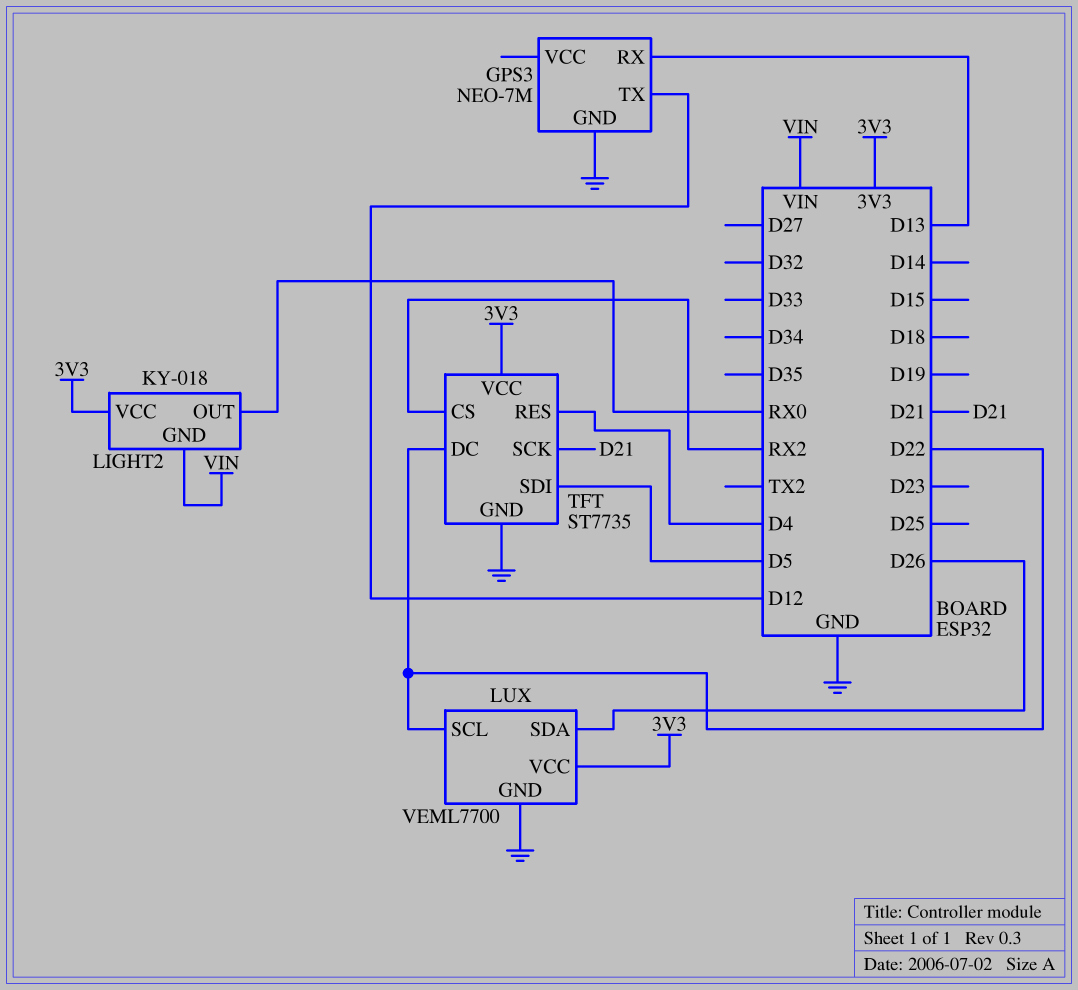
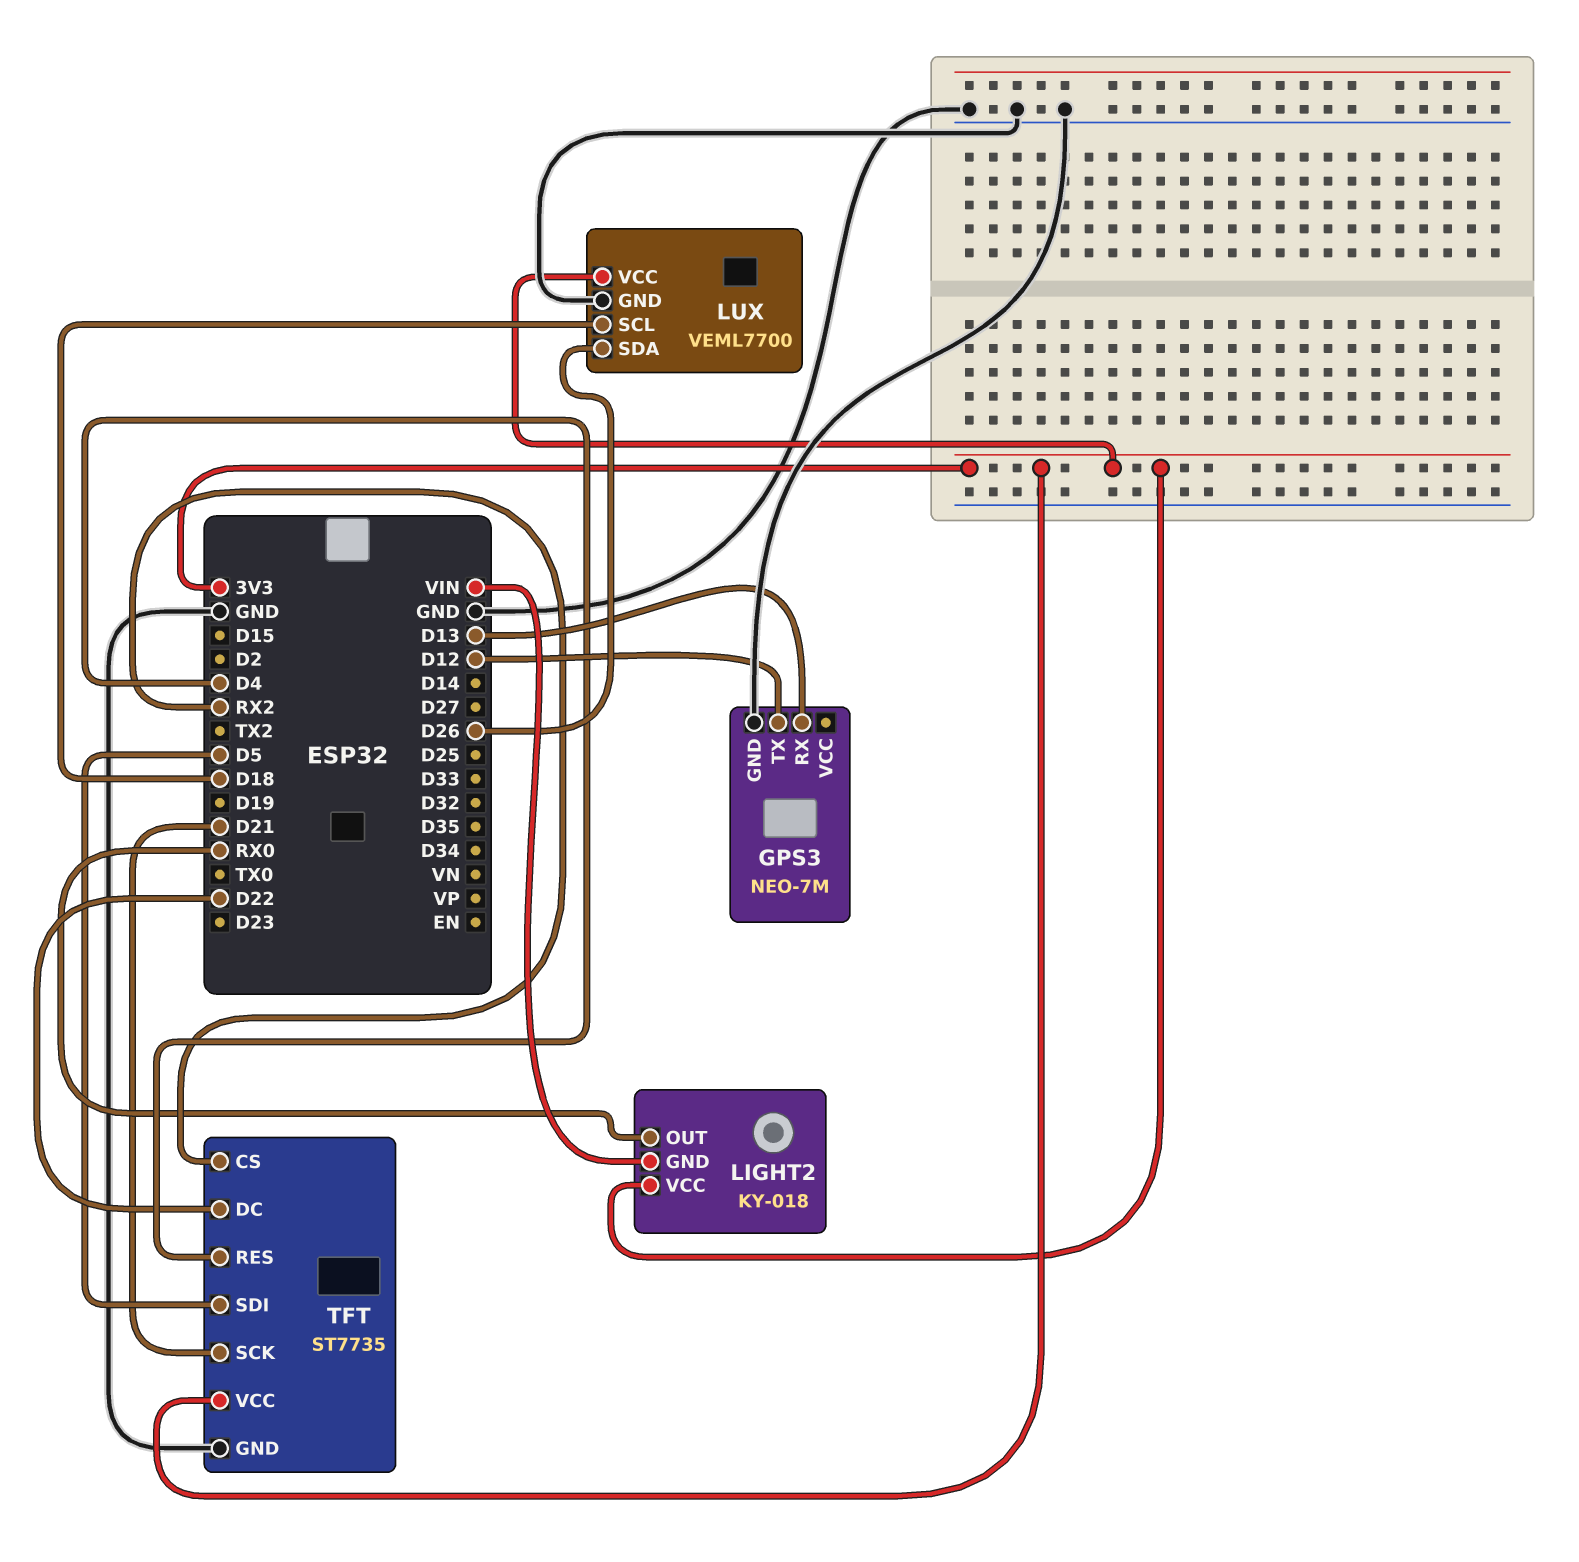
LUX pin SCL: D22 -> D18

